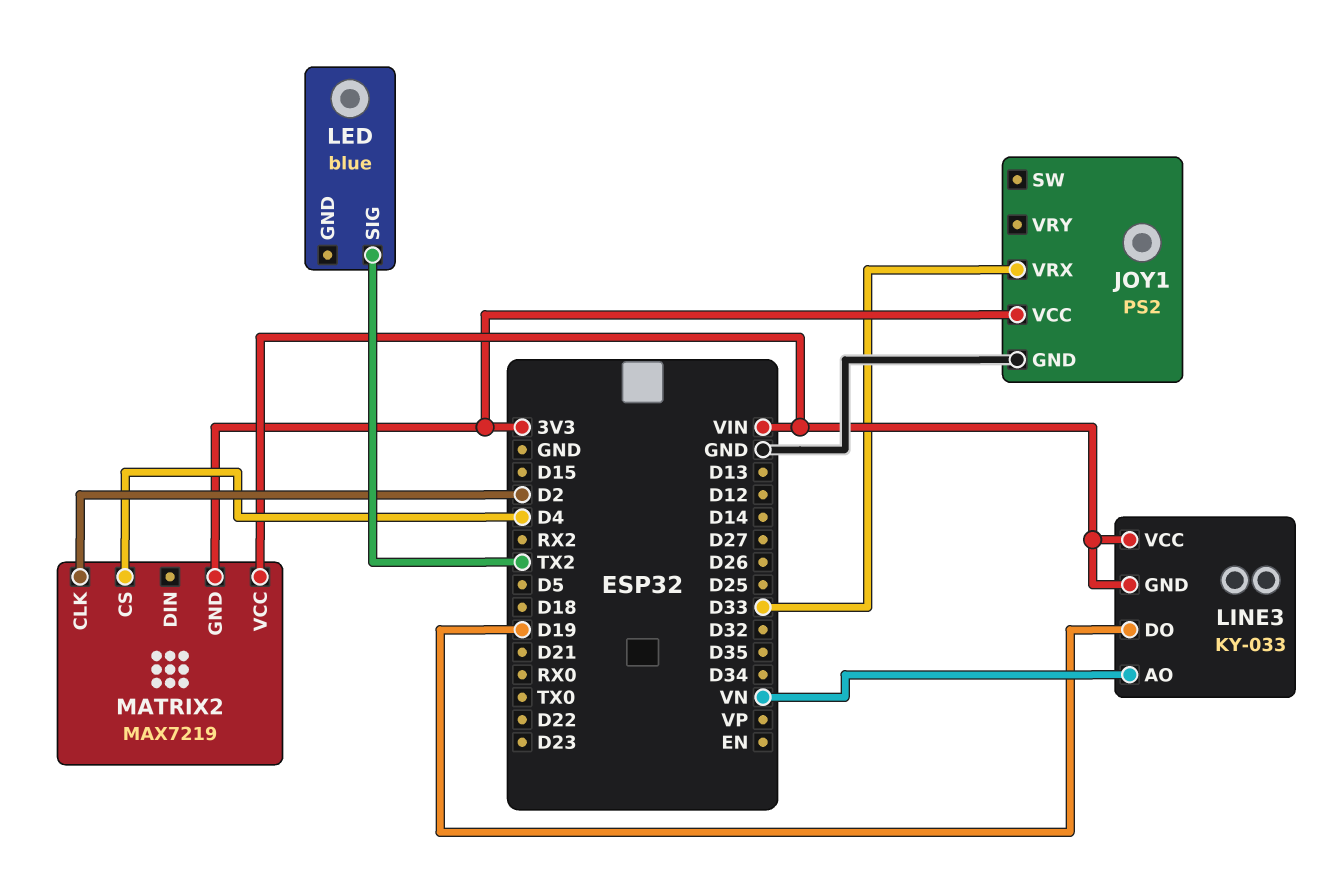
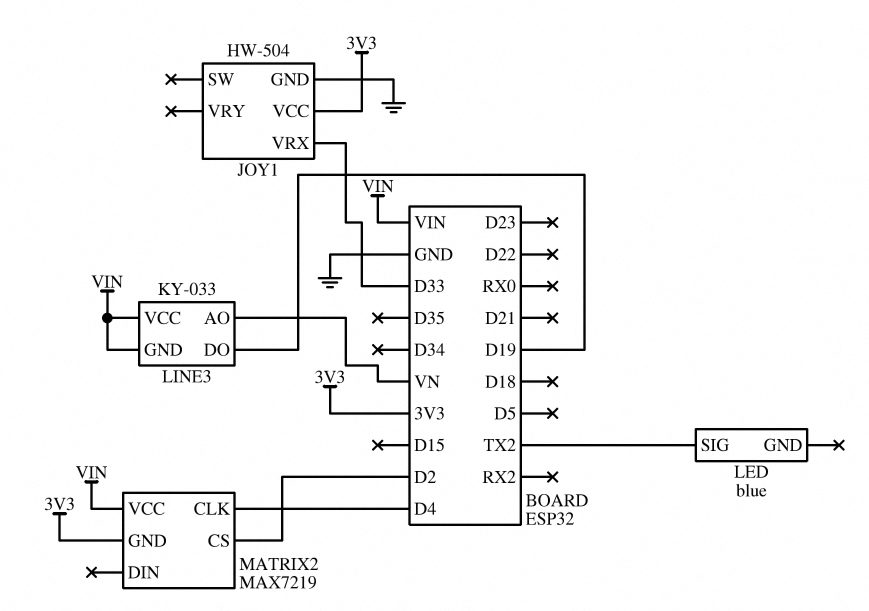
JOY1: PS2 -> HW-504
MATRIX2 pin CLK: D2 -> D4
MATRIX2 pin CS: D4 -> D2

